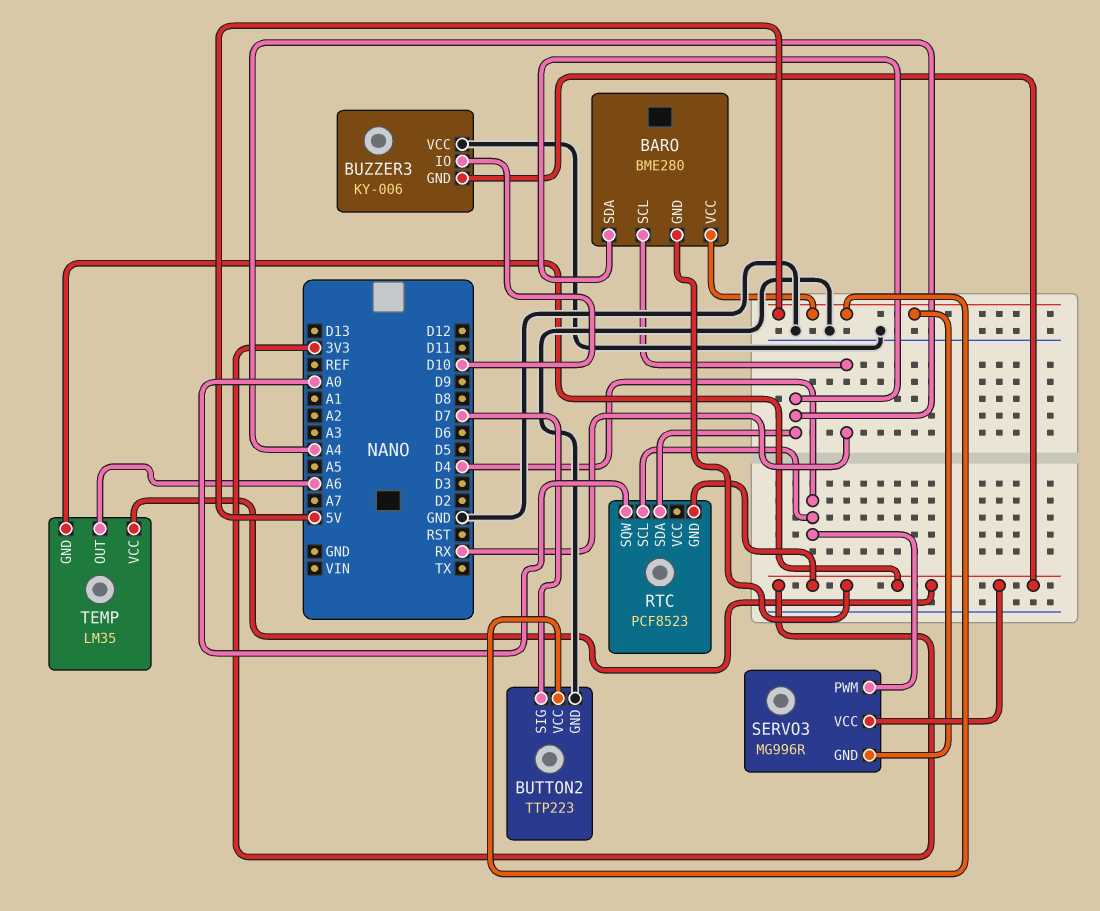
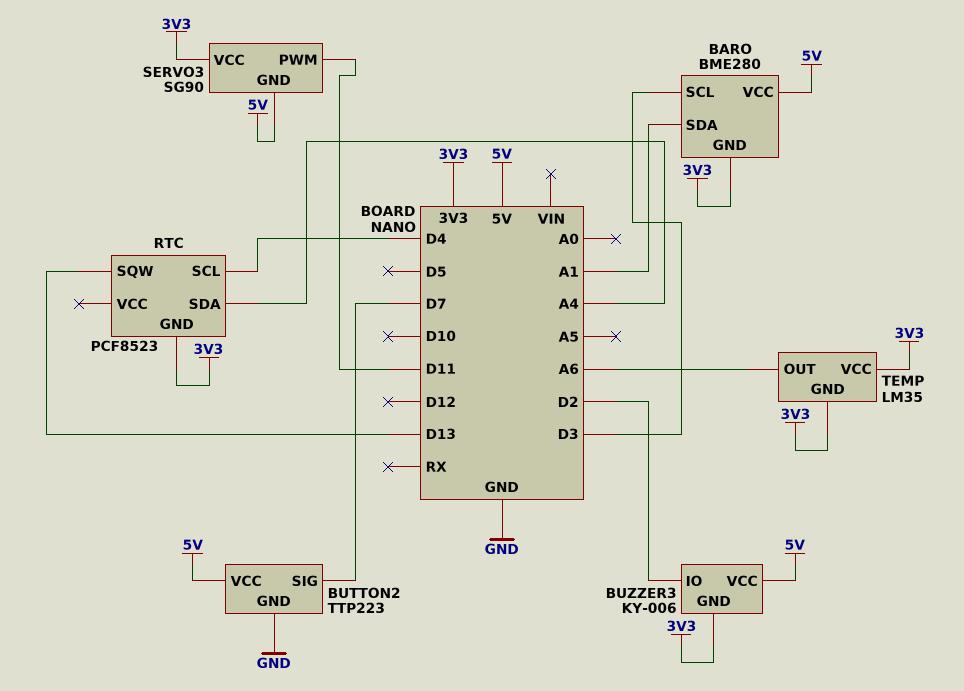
BARO pin SCL: RX -> D3
BARO pin SDA: A4 -> A1
BUZZER3 pin IO: D10 -> D2
BUZZER3 pin VCC: GND -> 5V
RTC pin SQW: A0 -> D13
SERVO3: MG996R -> SG90
SERVO3 pin PWM: D4 -> D11

